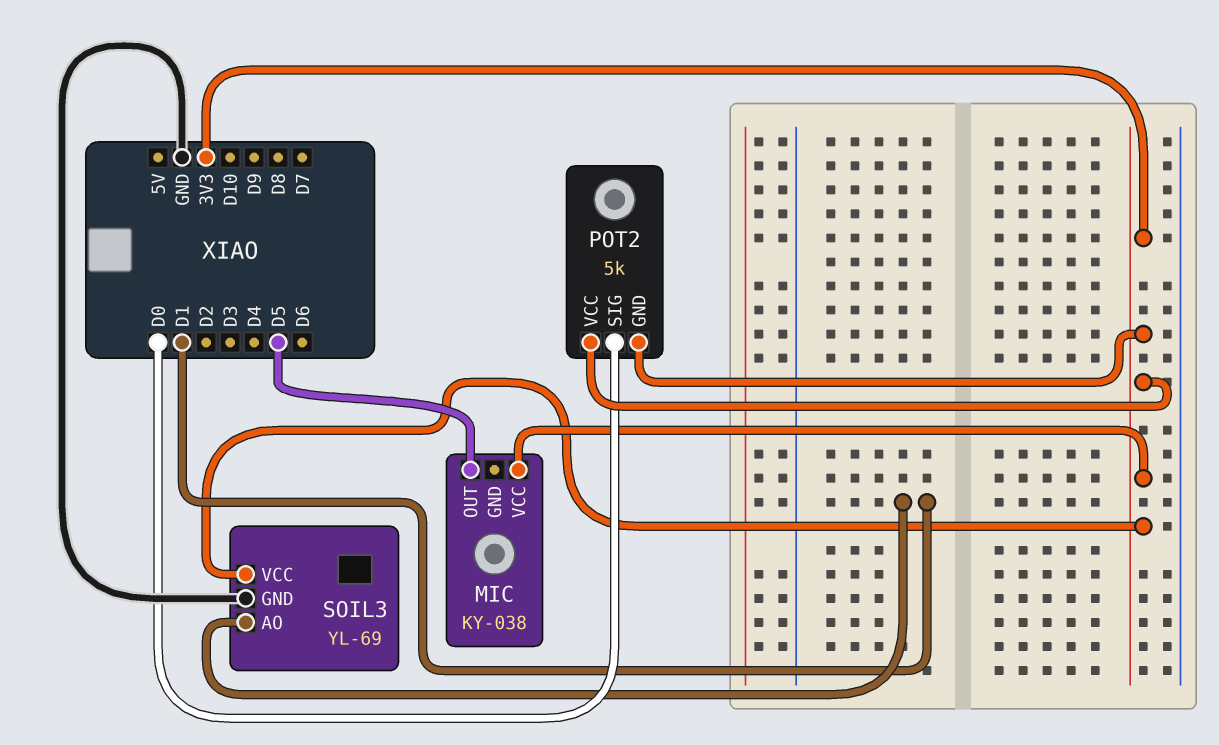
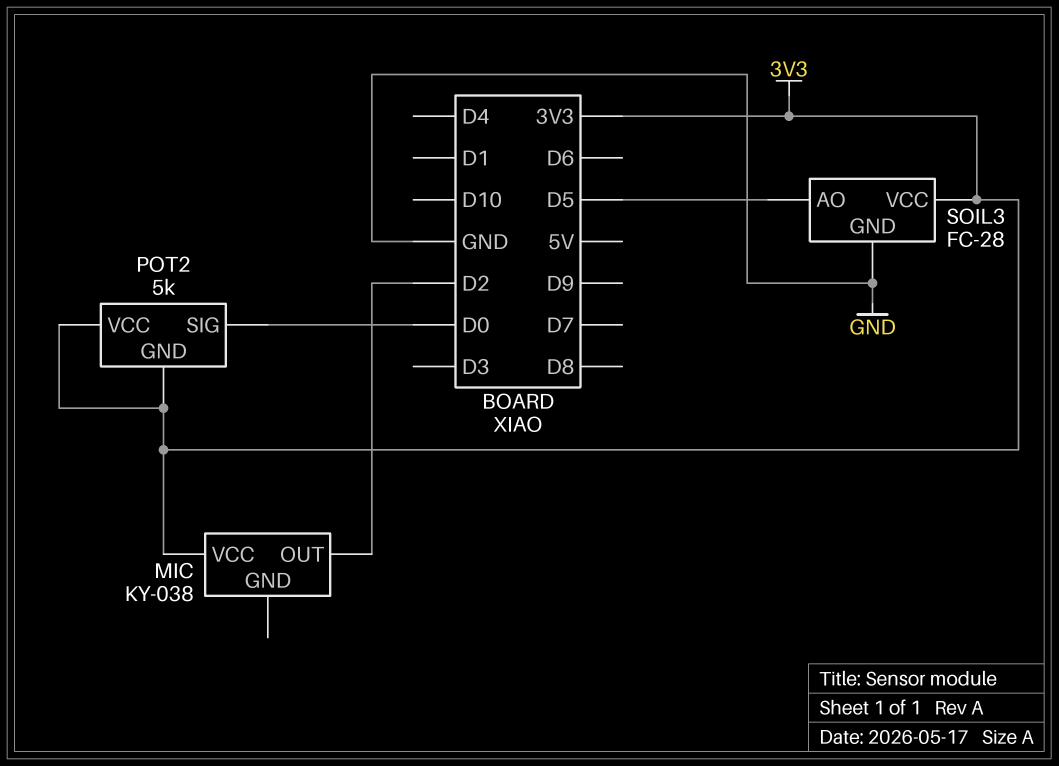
MIC pin OUT: D5 -> D2
SOIL3: YL-69 -> FC-28
SOIL3 pin AO: D1 -> D5

